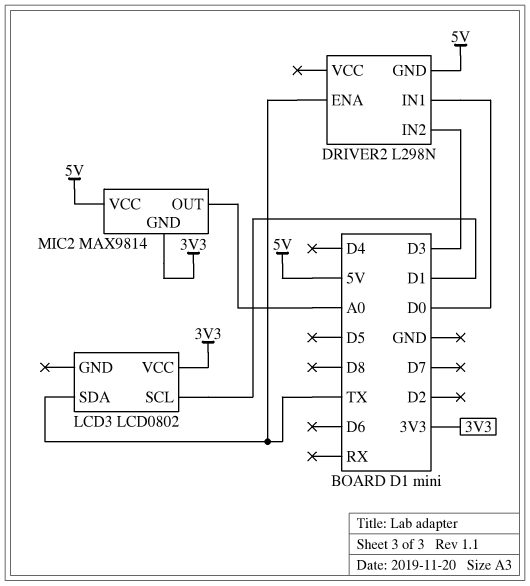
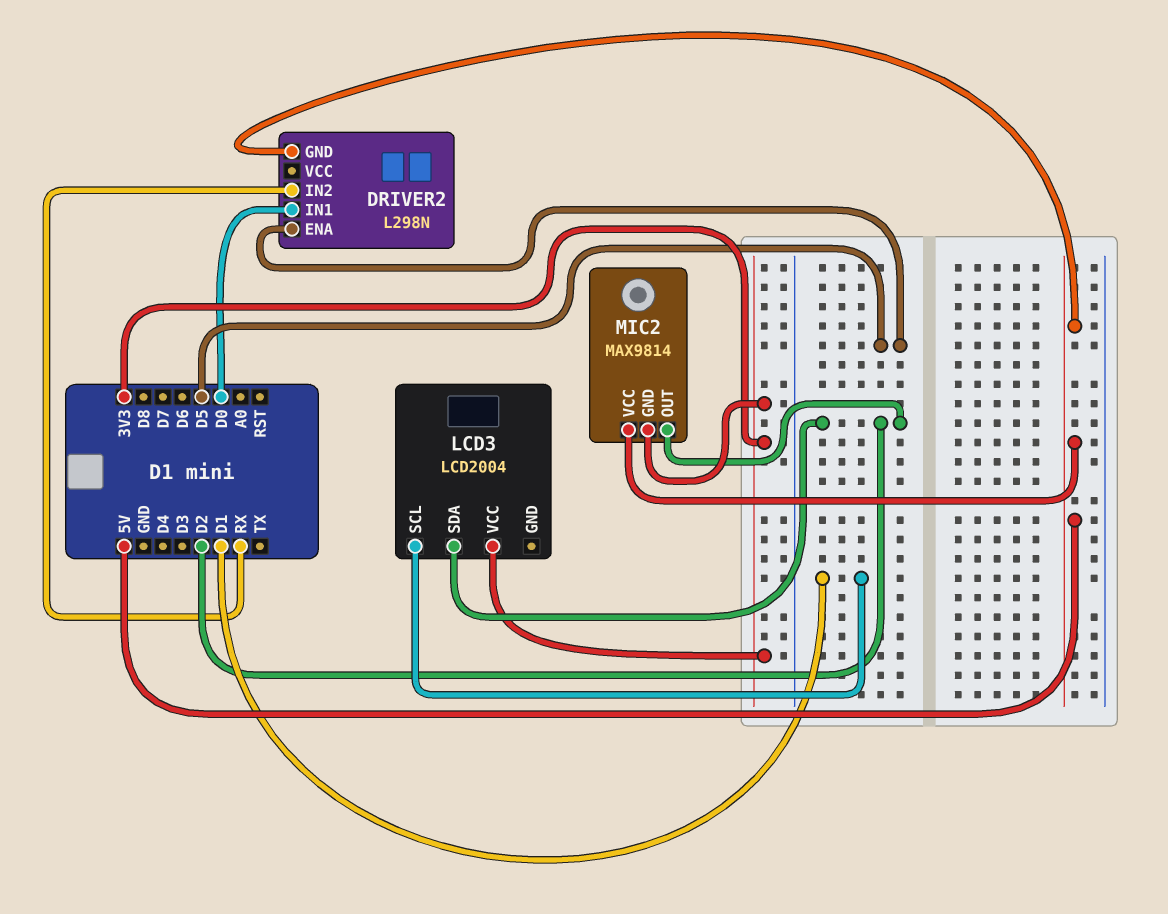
DRIVER2 pin ENA: TX -> D5
DRIVER2 pin IN2: D3 -> RX
LCD3: LCD0802 -> LCD2004
LCD3 pin SDA: TX -> D2
MIC2 pin OUT: A0 -> D2

